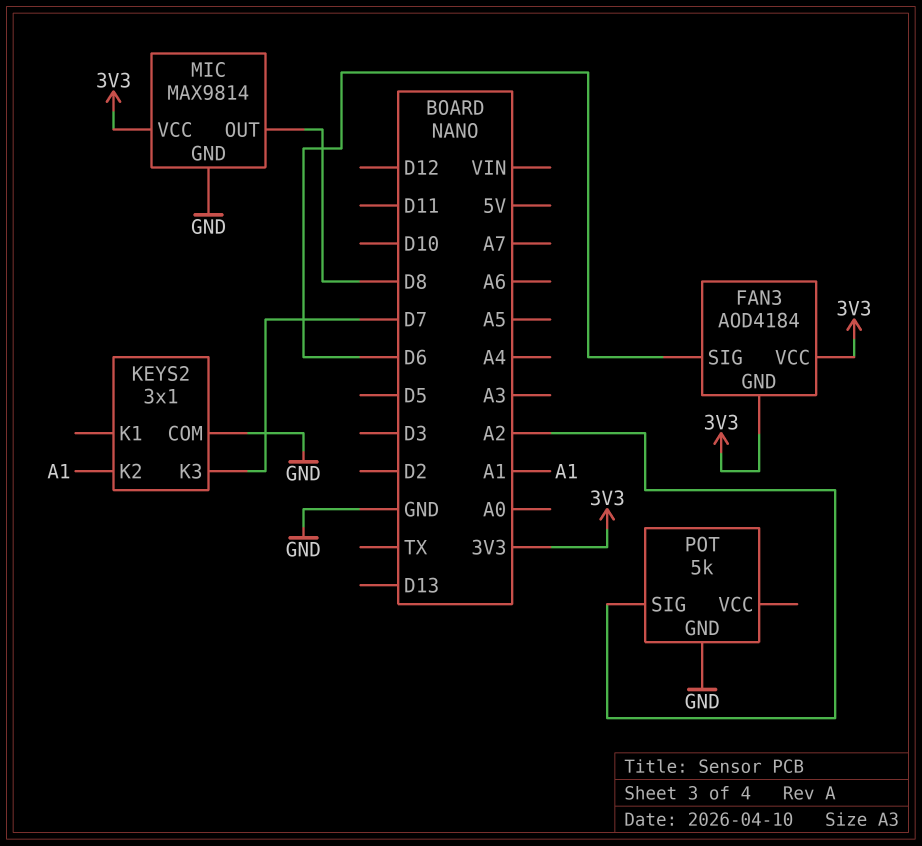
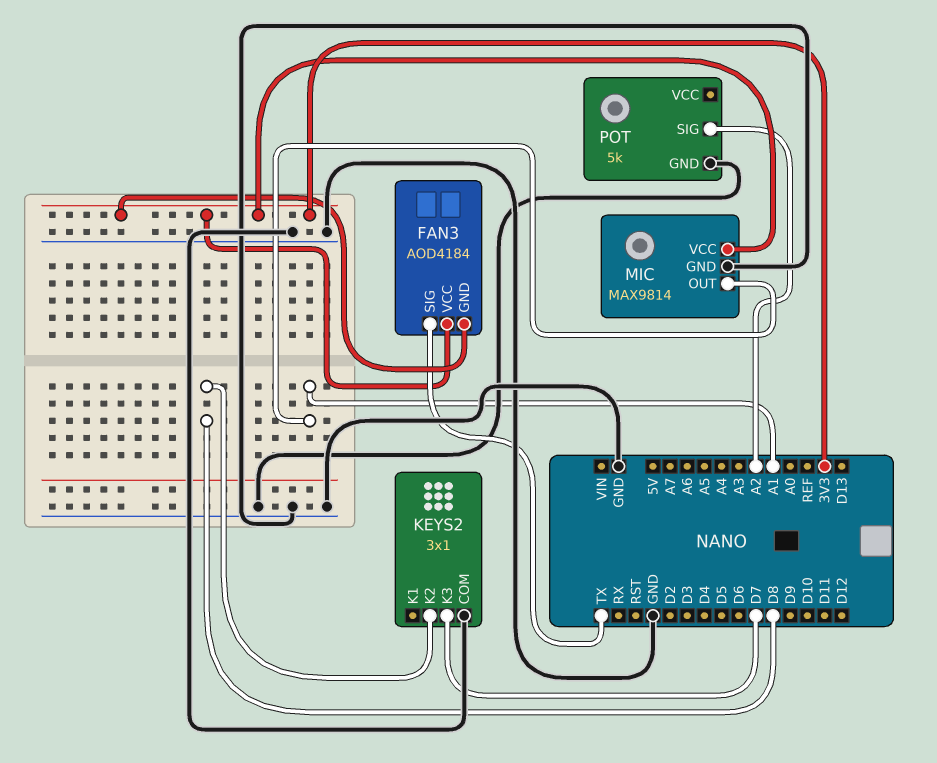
FAN3 pin SIG: D6 -> TX
KEYS2 pin K2: A1 -> D8
MIC pin OUT: D8 -> A1

